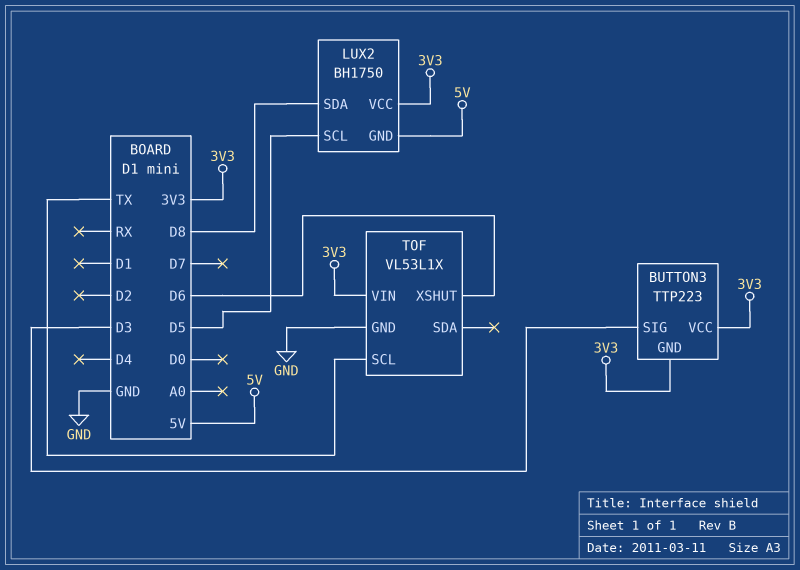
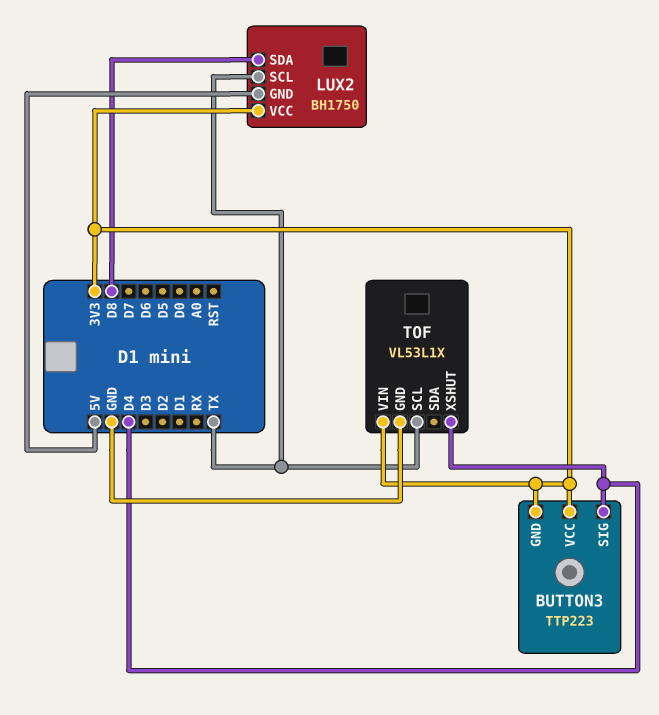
BUTTON3 pin SIG: D3 -> D4
LUX2 pin SCL: D5 -> TX
TOF pin XSHUT: D6 -> D4

